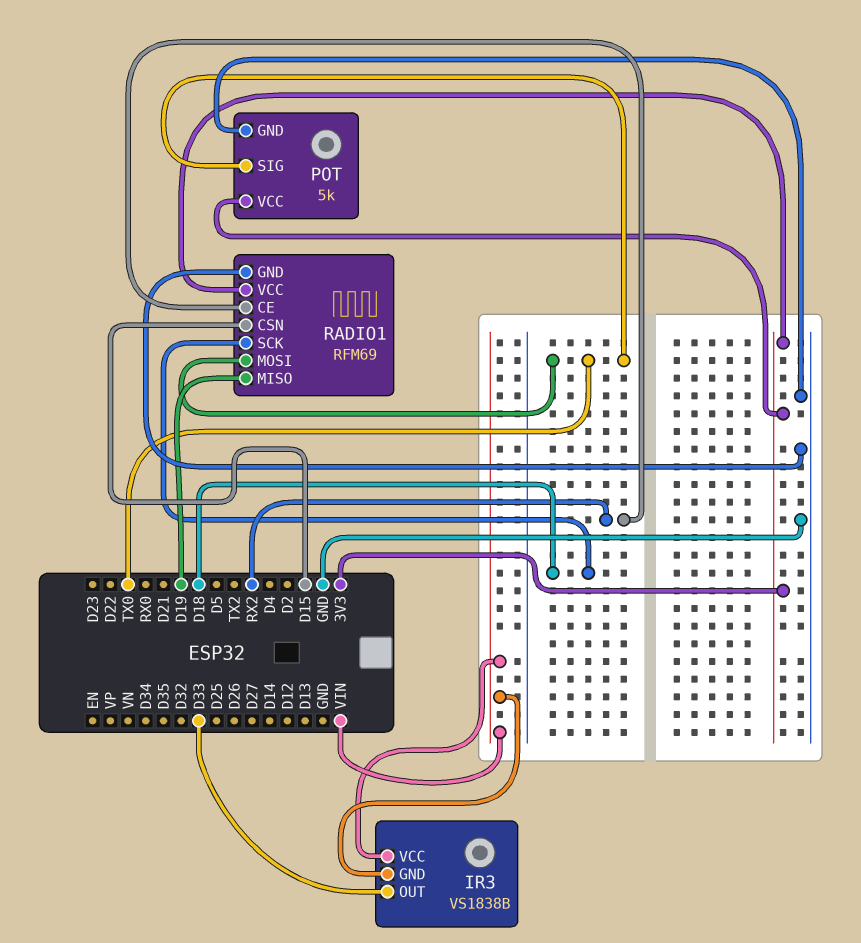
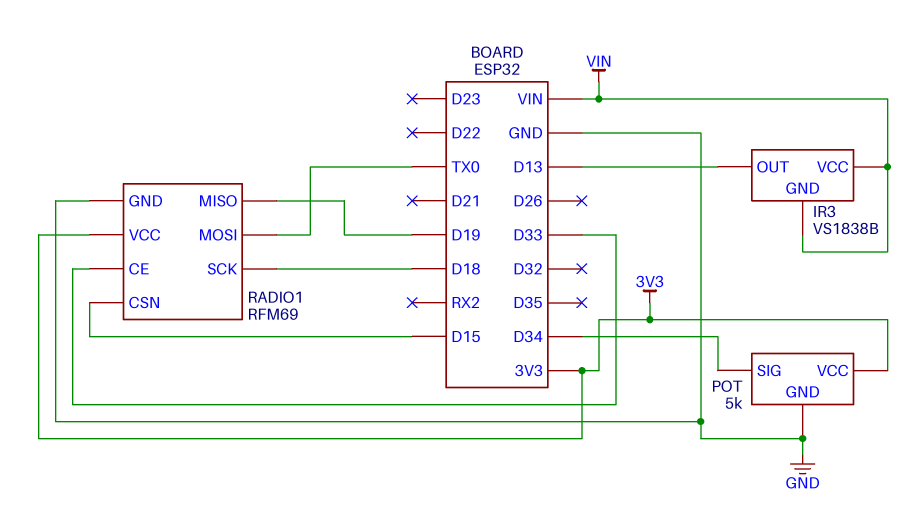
IR3 pin OUT: D33 -> D13
POT pin SIG: TX0 -> D34
RADIO1 pin CE: RX2 -> D33

